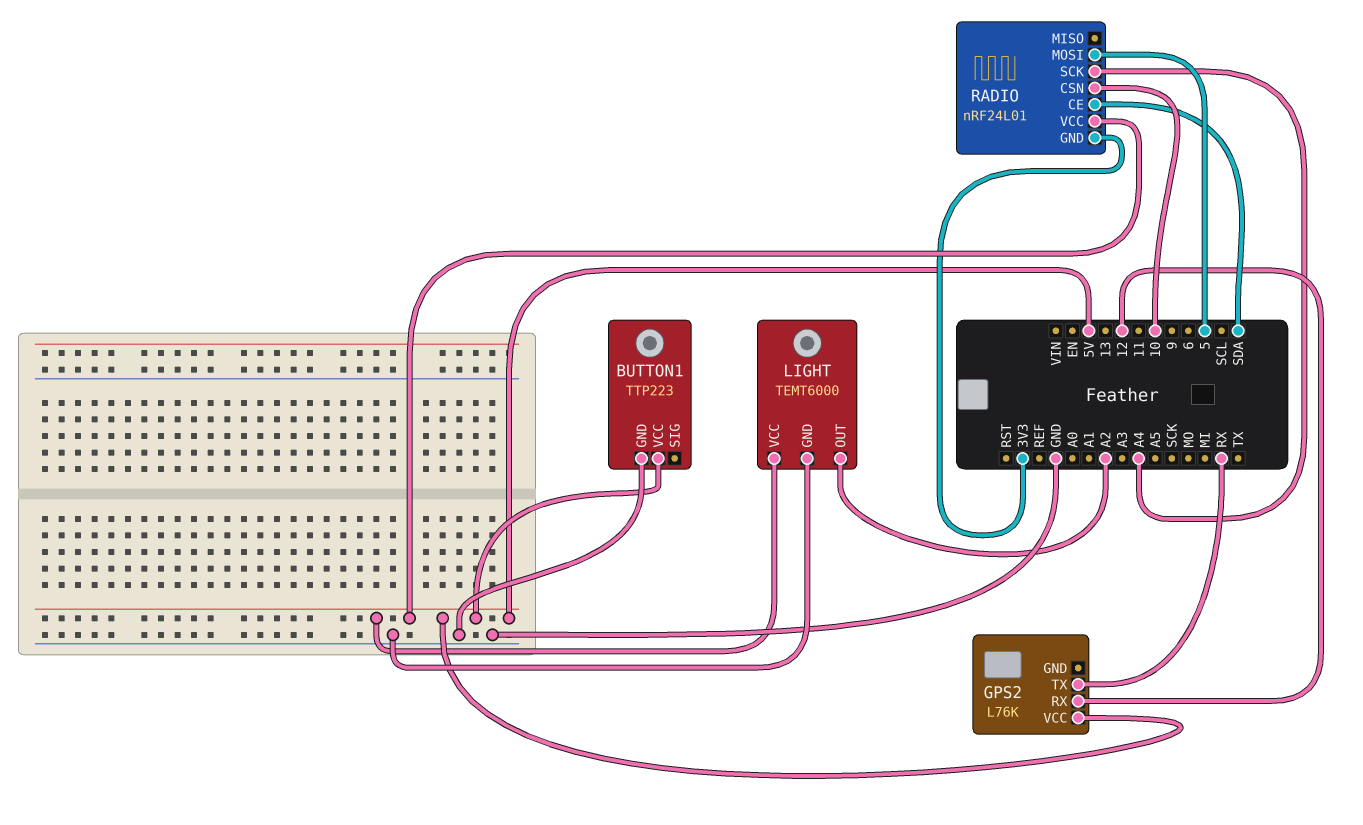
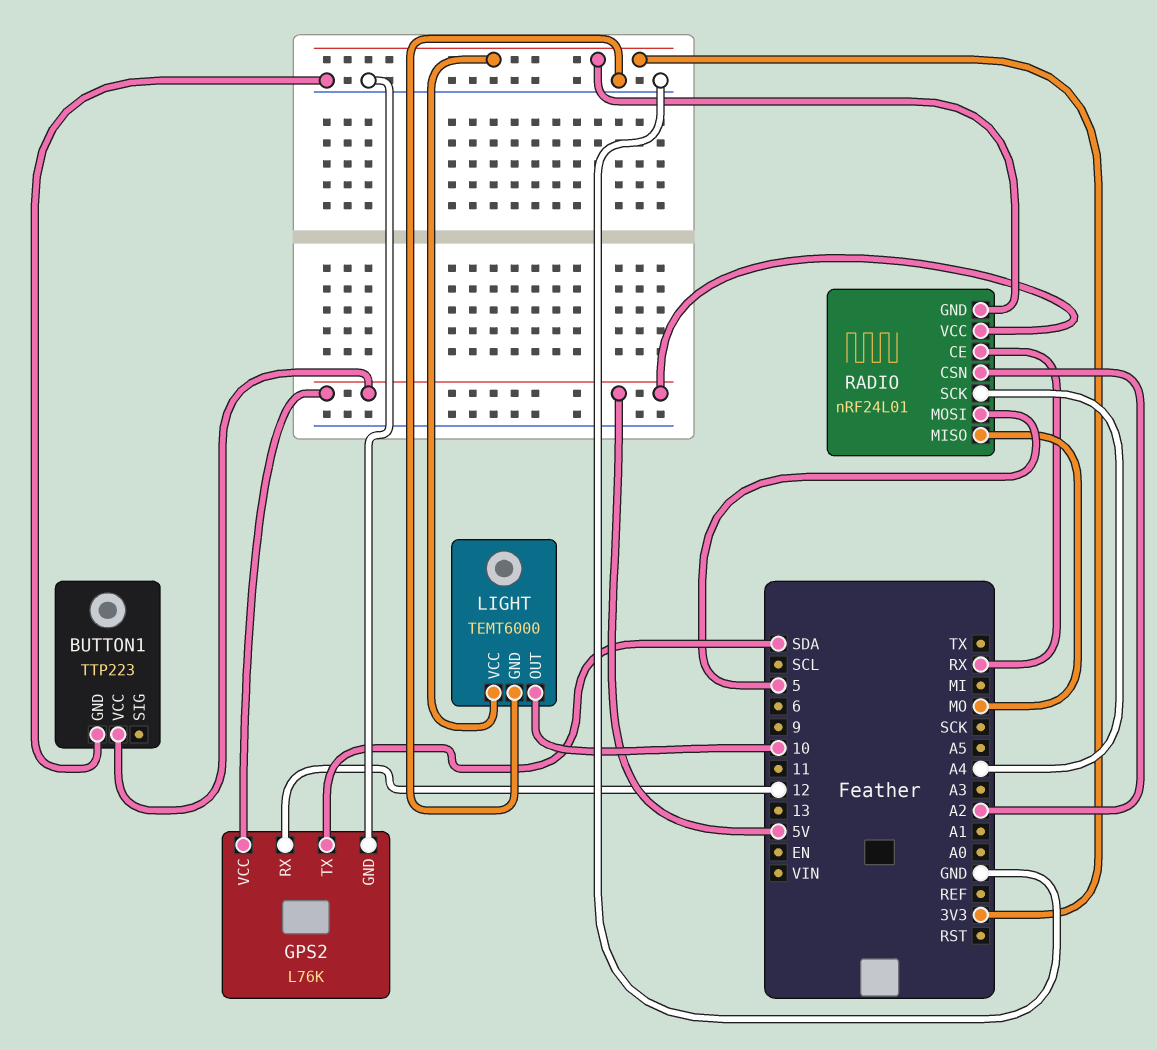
GPS2 pin GND: none -> GND
GPS2 pin TX: RX -> SDA
LIGHT pin OUT: A2 -> 10
LIGHT pin VCC: 5V -> 3V3
RADIO pin CE: SDA -> RX
RADIO pin CSN: 10 -> A2
RADIO pin MISO: none -> MO

